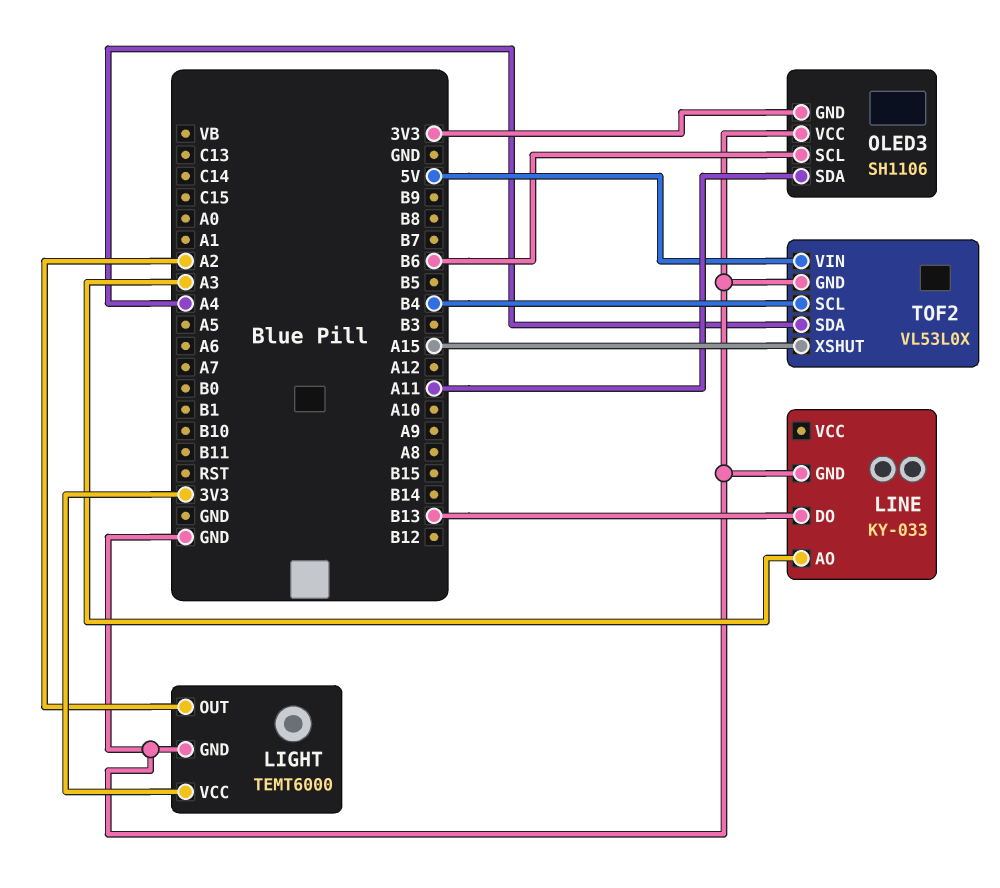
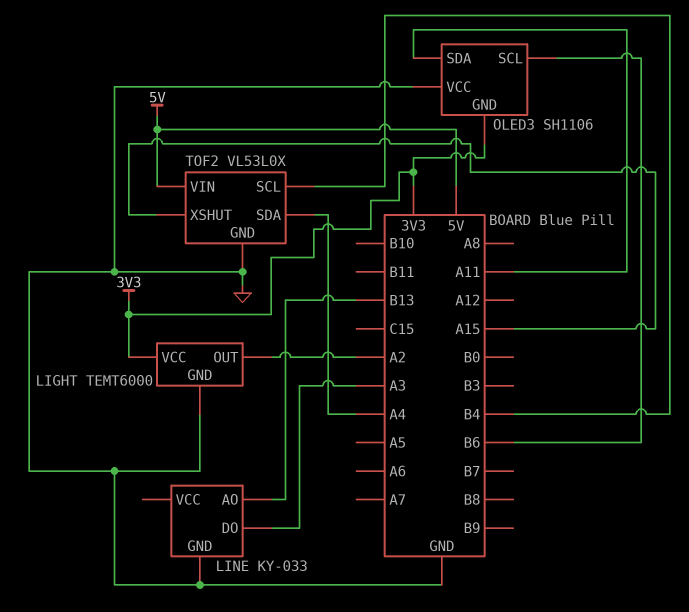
LINE pin AO: A3 -> B13
LINE pin DO: B13 -> A3

